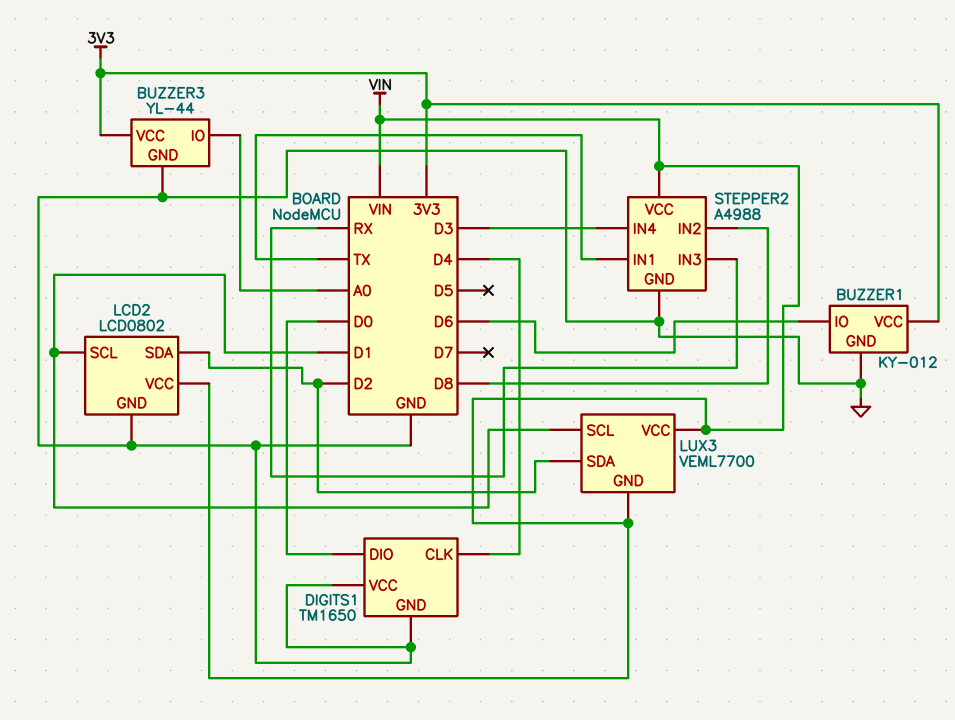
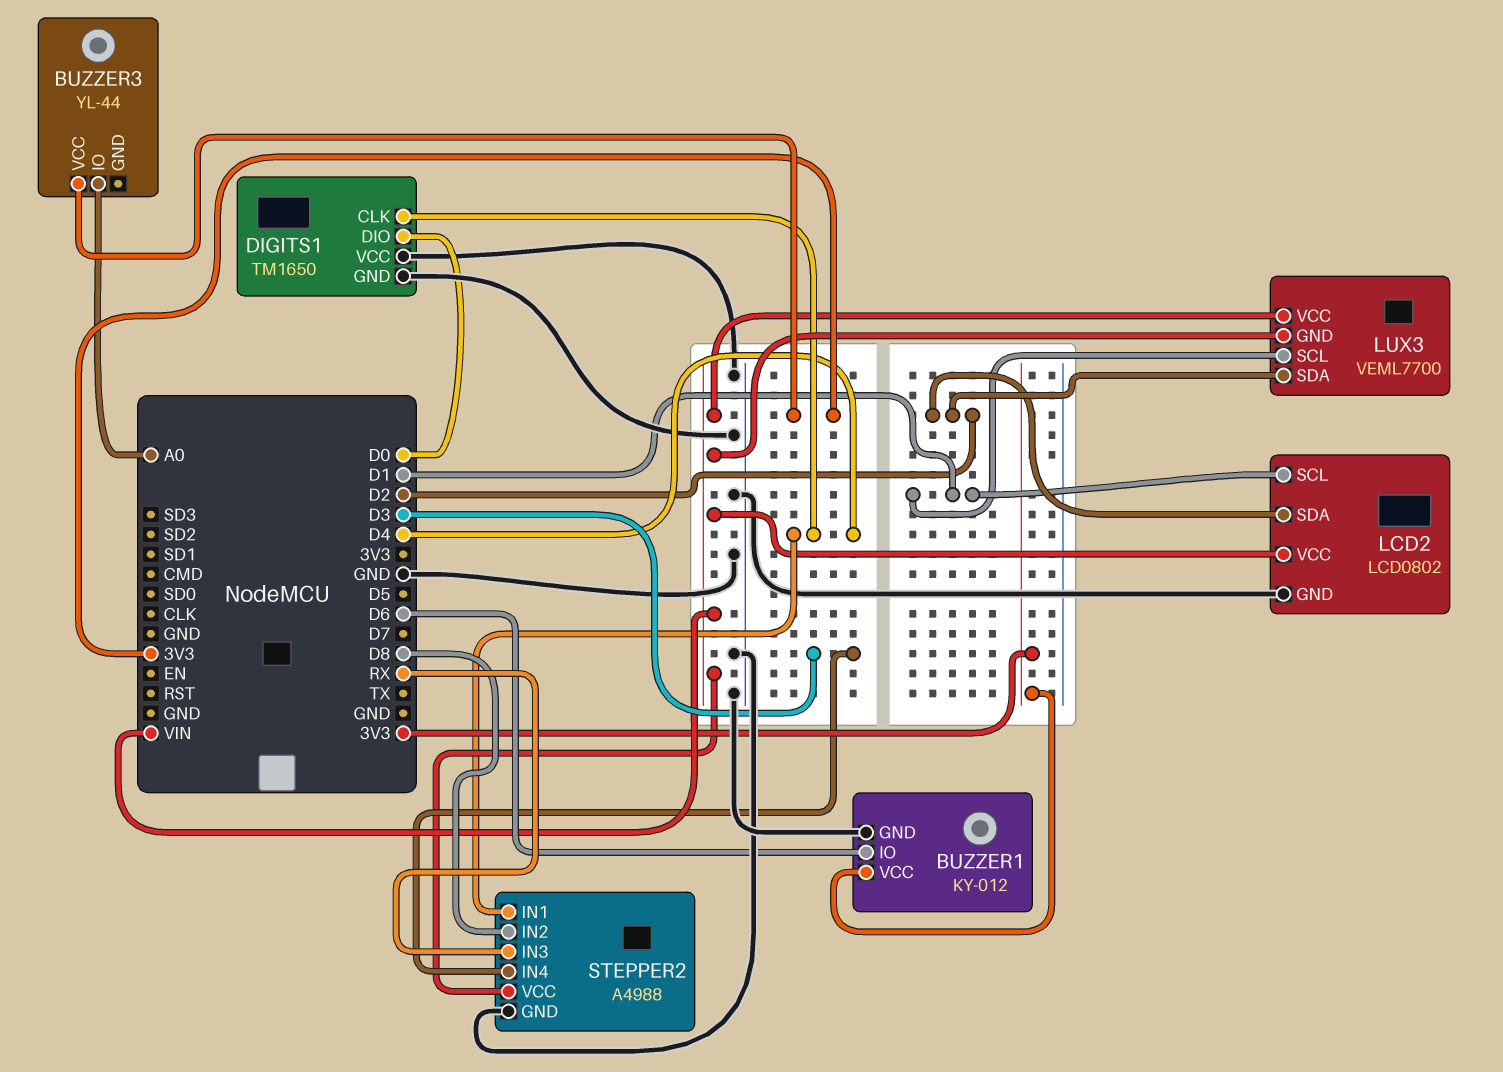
BUZZER3 pin GND: GND -> none
STEPPER2 pin IN1: TX -> D4

